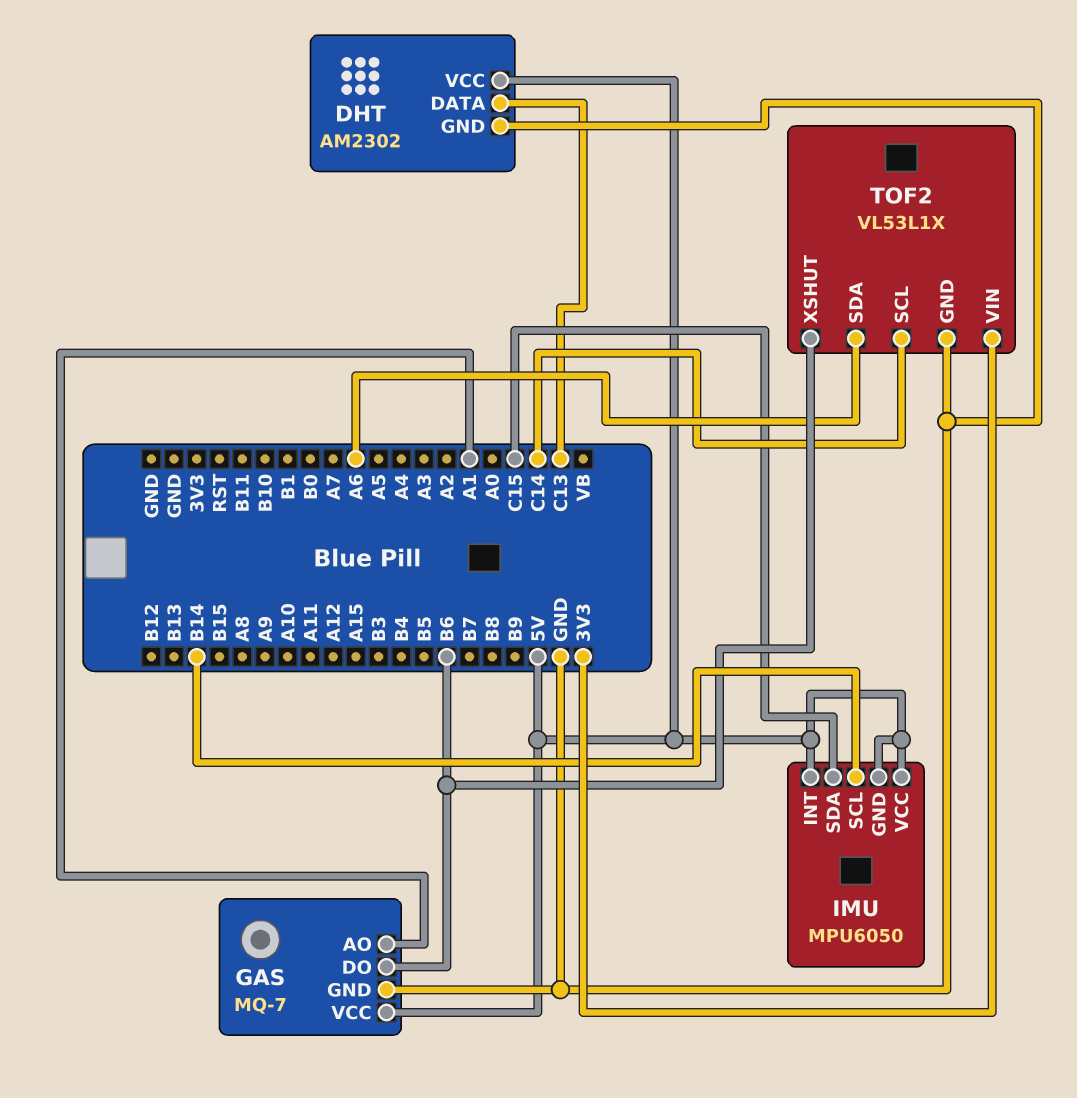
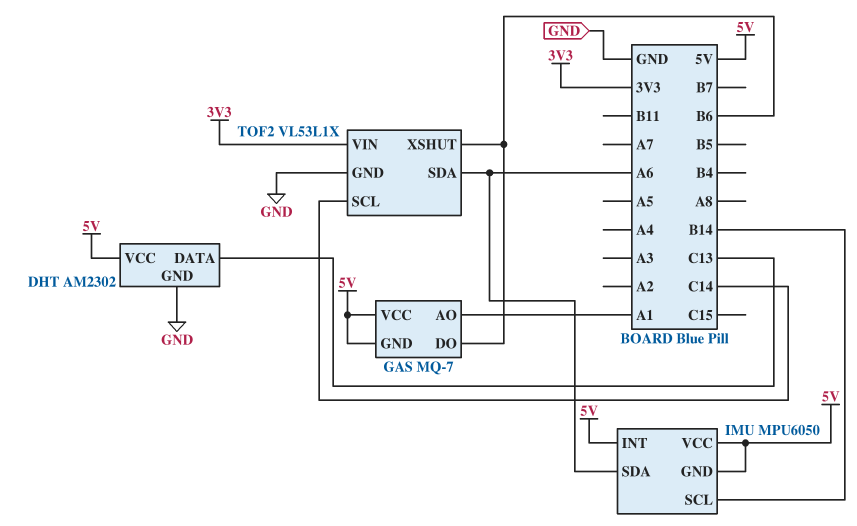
GAS pin GND: GND -> 5V
IMU pin SDA: C15 -> A6

